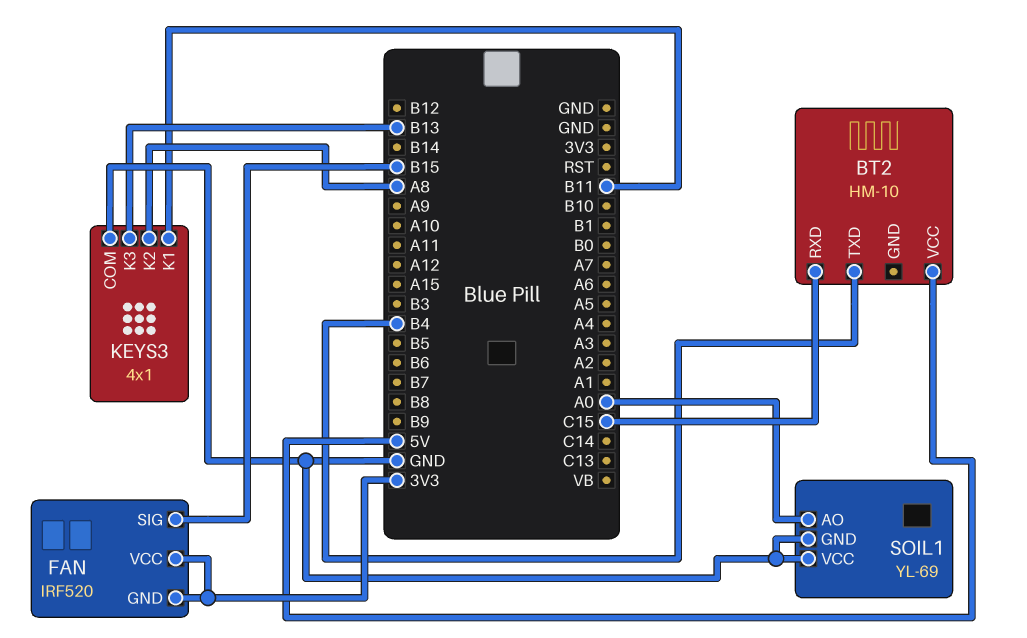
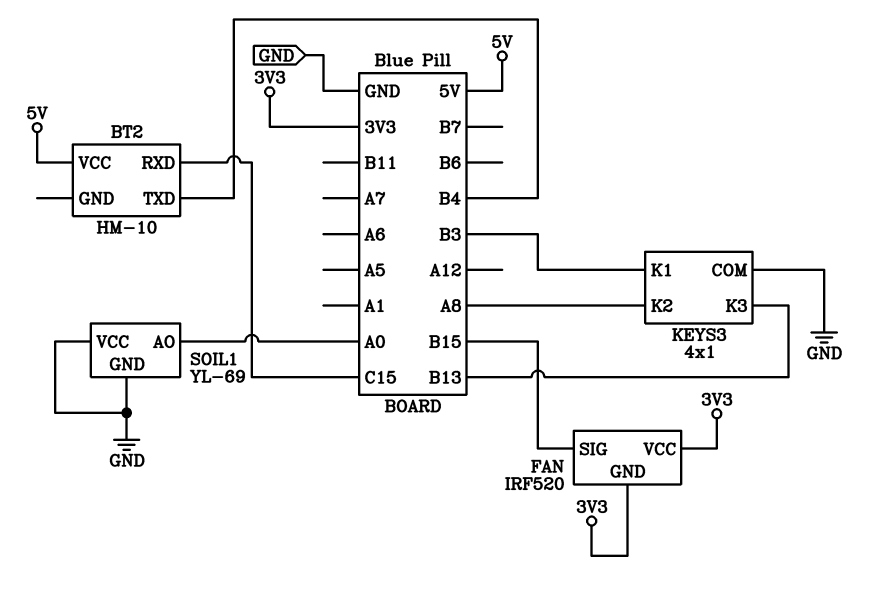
KEYS3 pin K1: B11 -> B3

